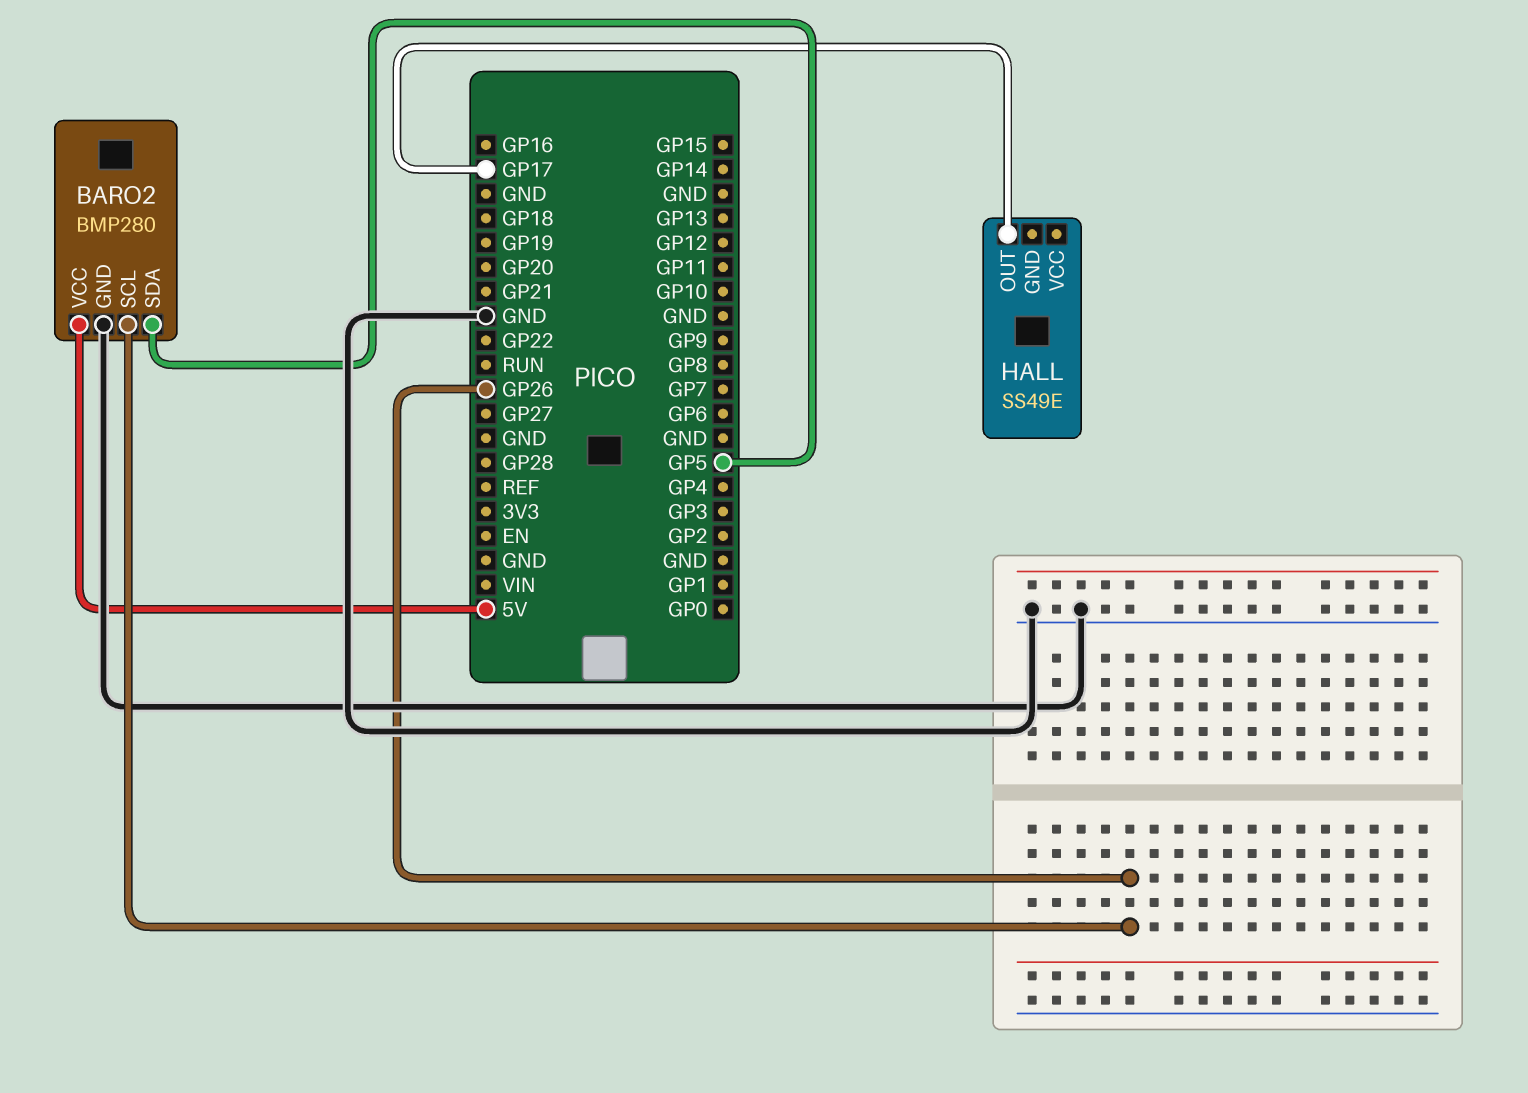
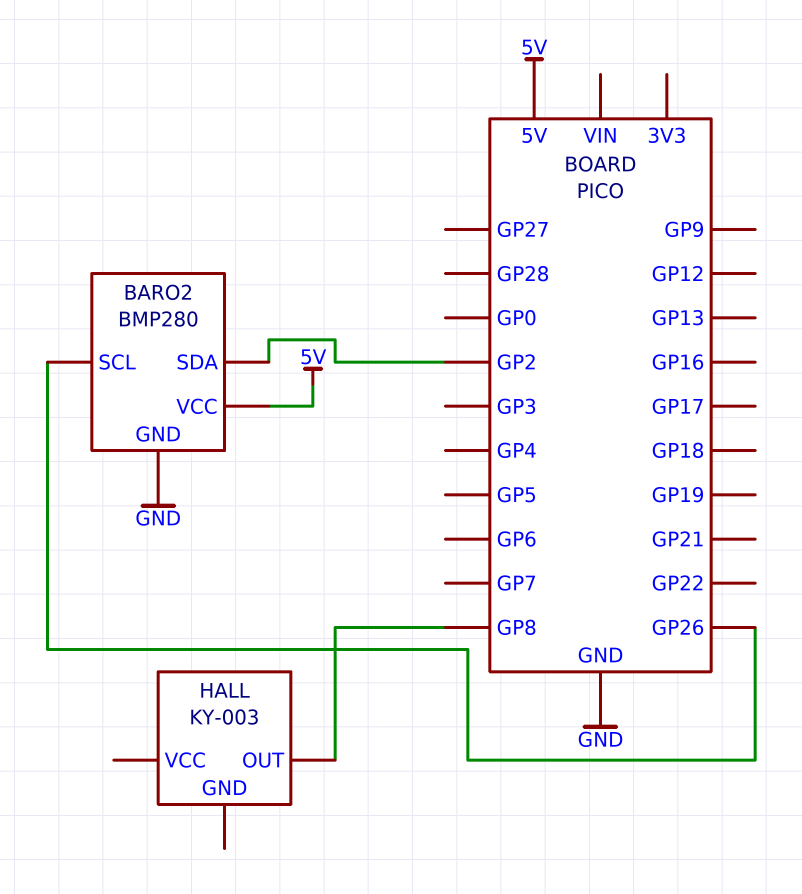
BARO2 pin SDA: GP5 -> GP2
HALL: SS49E -> KY-003
HALL pin OUT: GP17 -> GP8

